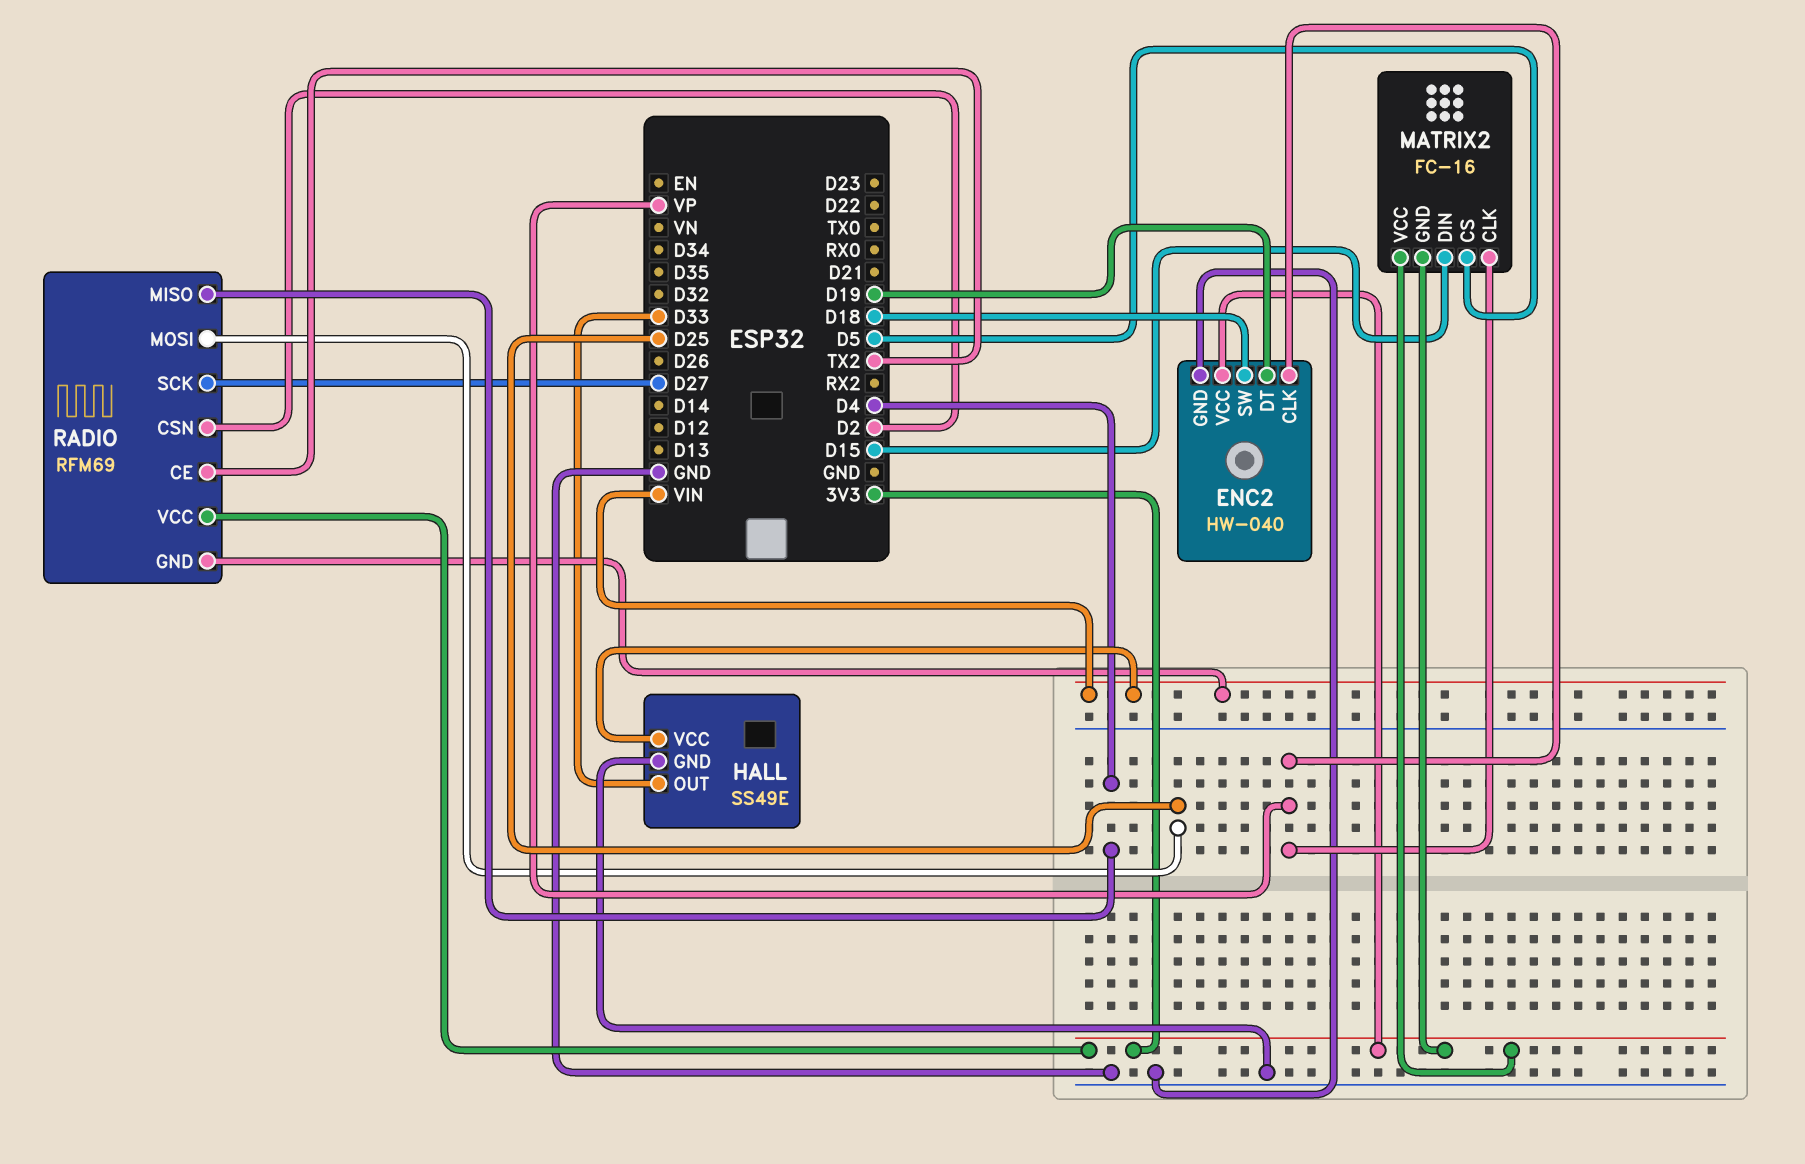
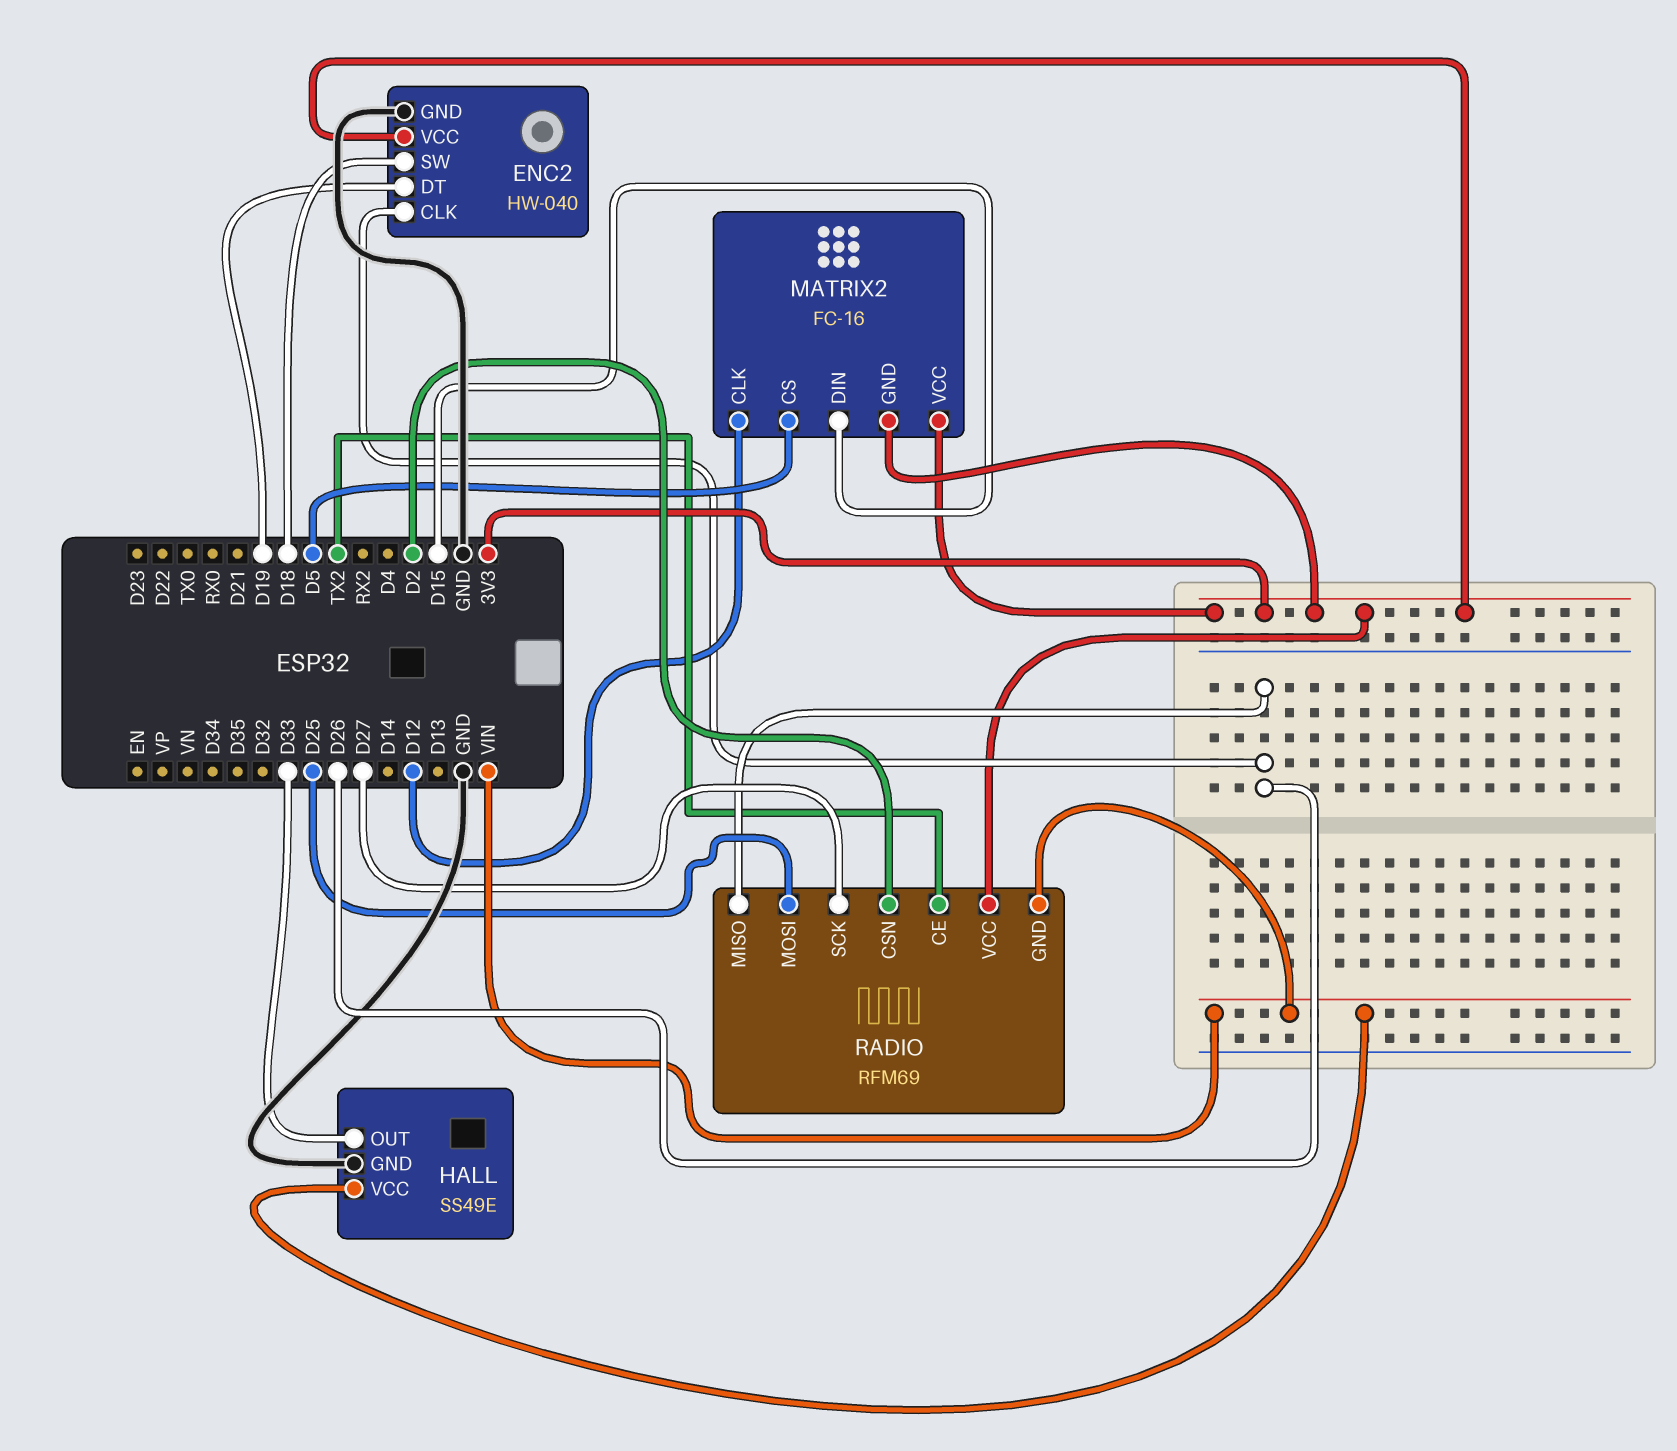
ENC2 pin CLK: VP -> D26
MATRIX2 pin CLK: VP -> D12
RADIO pin MISO: D4 -> D26

